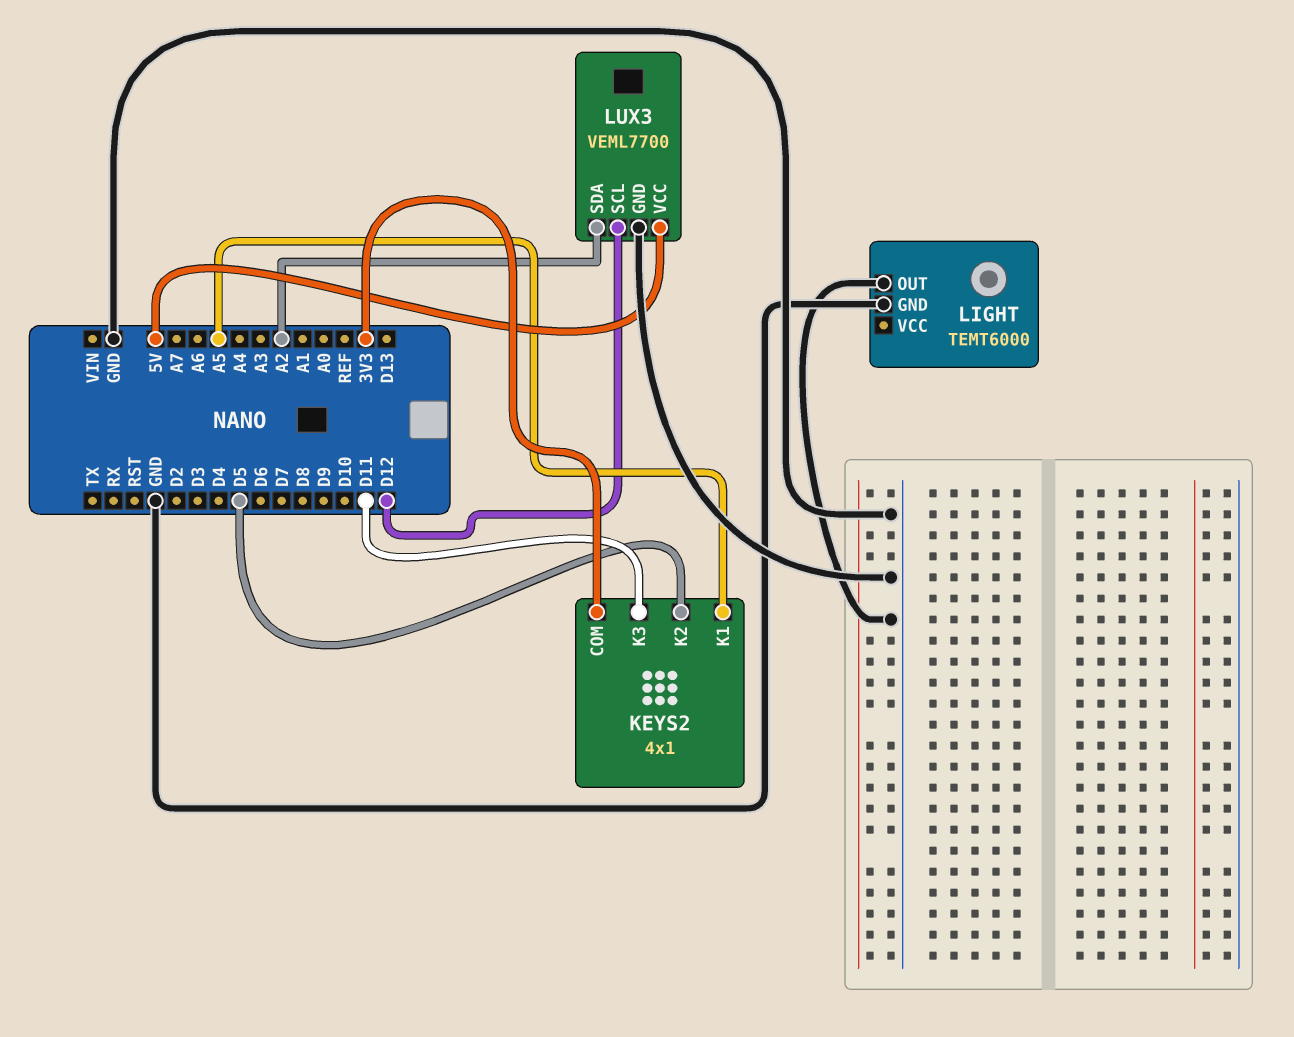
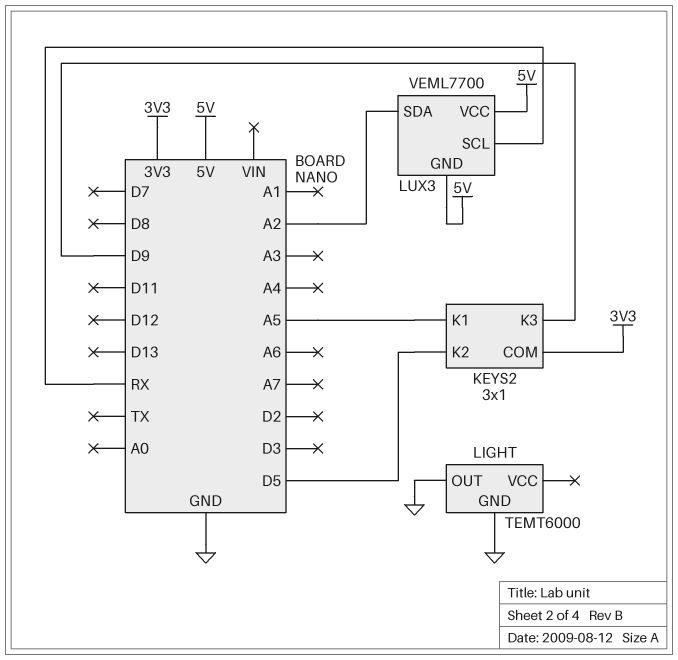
KEYS2: 4x1 -> 3x1
KEYS2 pin K3: D11 -> D9
LUX3 pin GND: GND -> 5V
LUX3 pin SCL: D12 -> RX

